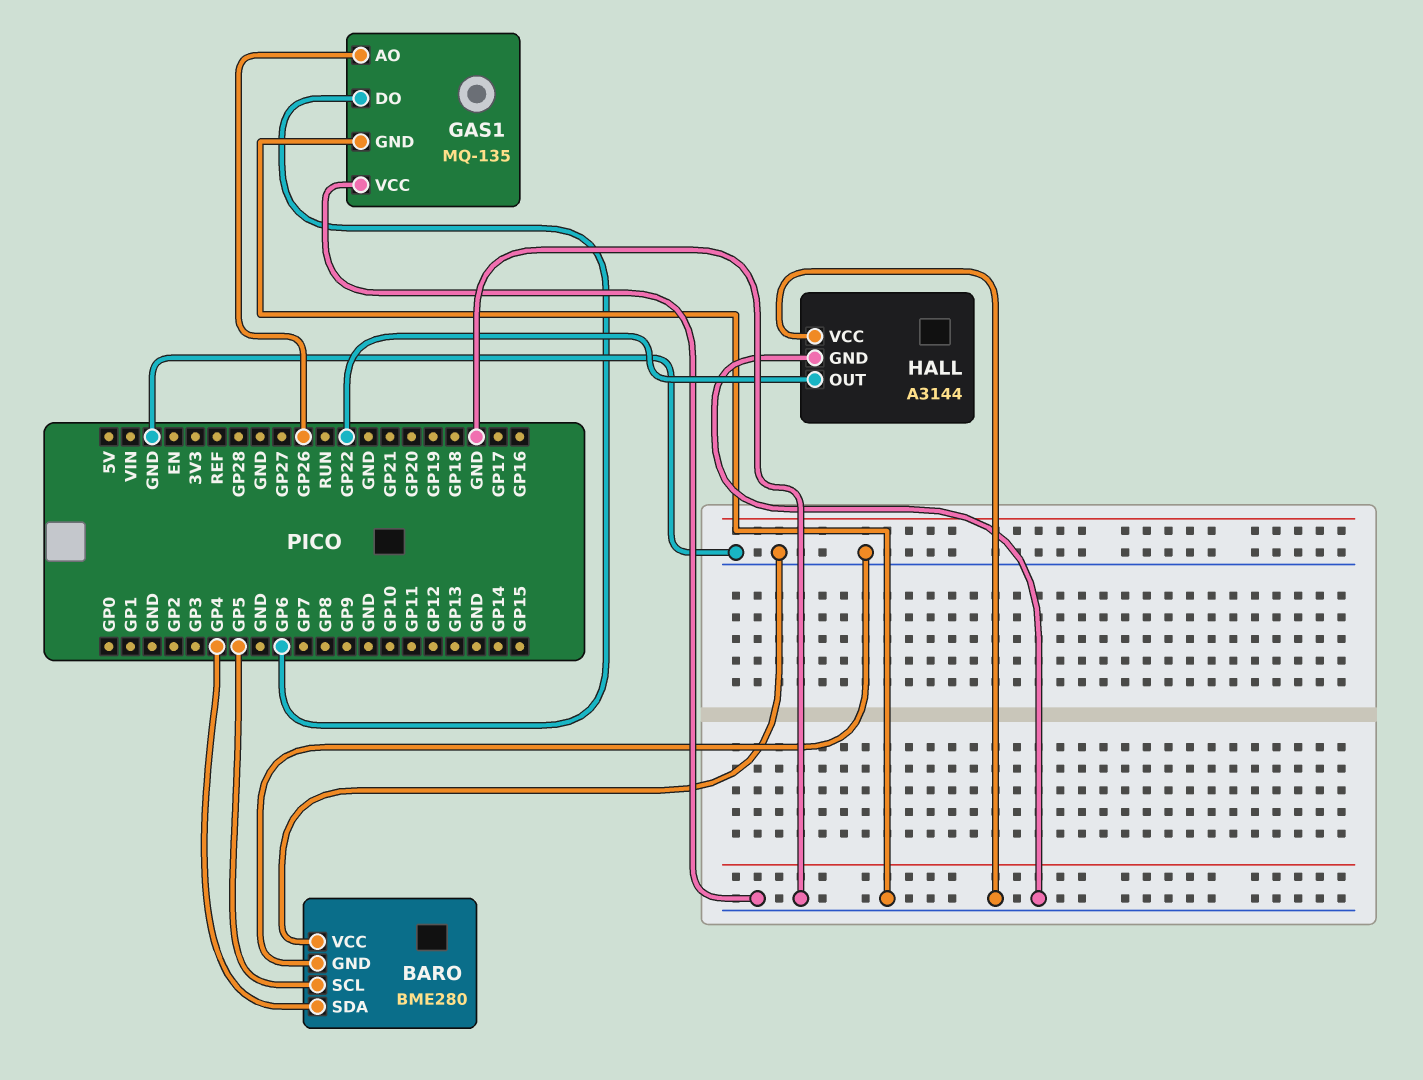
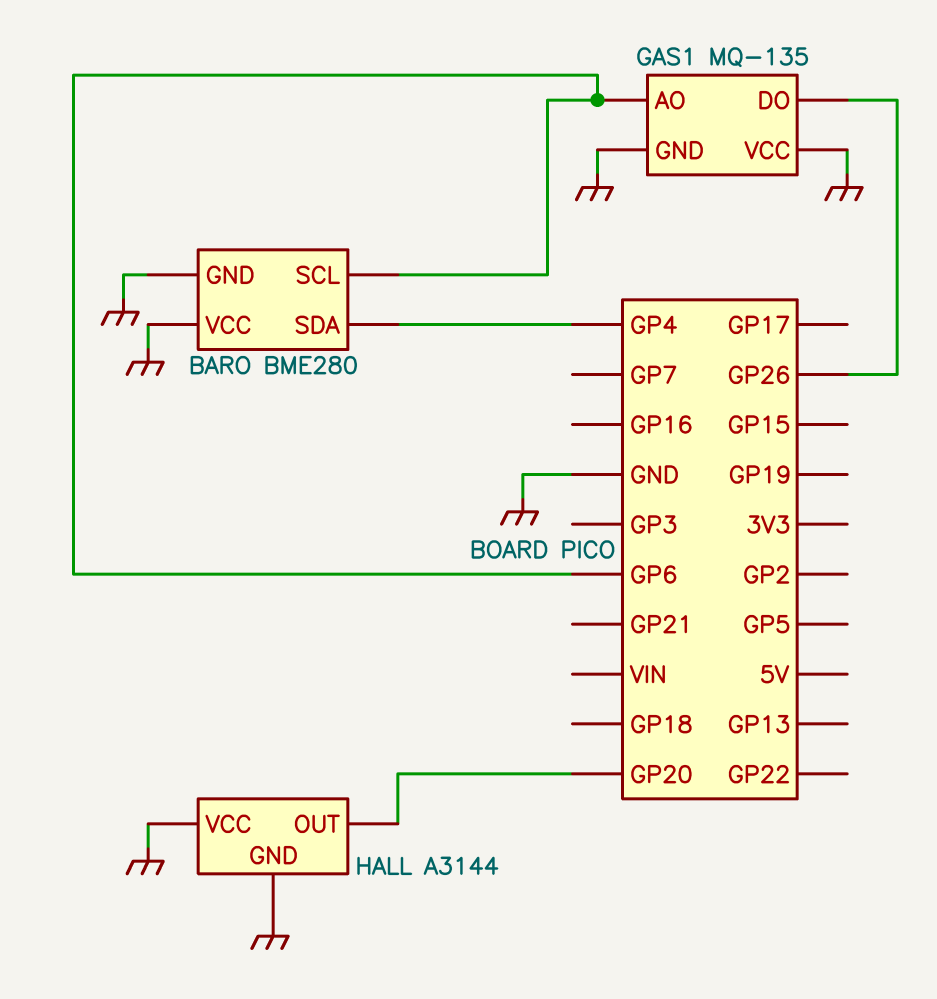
BARO pin SCL: GP5 -> GP6
GAS1 pin AO: GP26 -> GP6
GAS1 pin DO: GP6 -> GP26
HALL pin OUT: GP22 -> GP20

